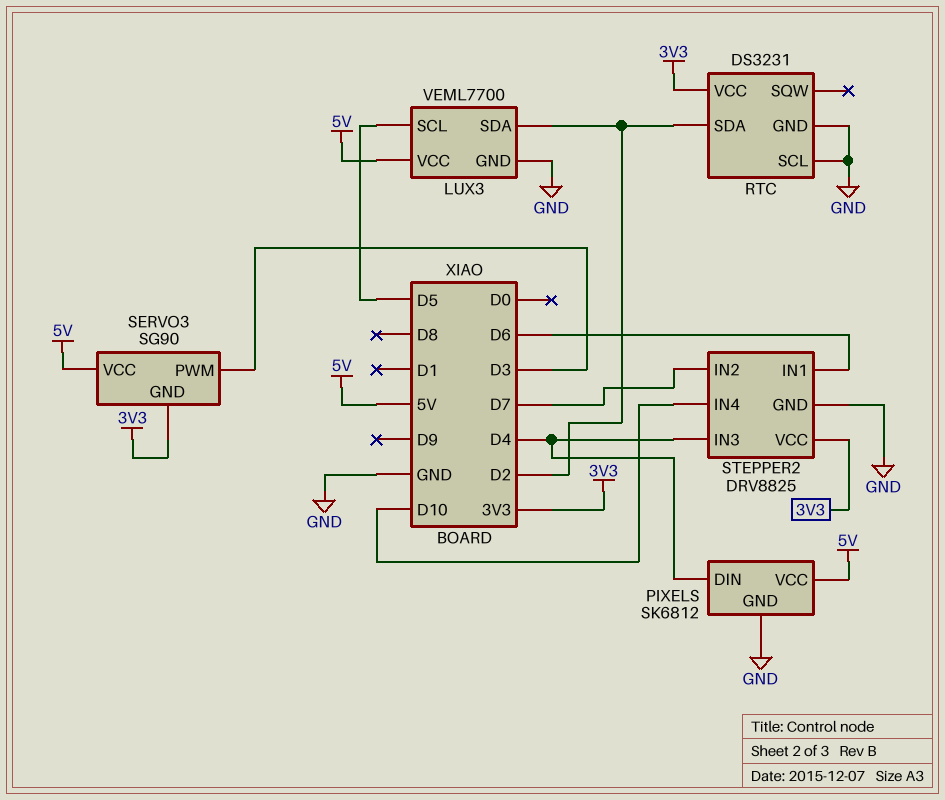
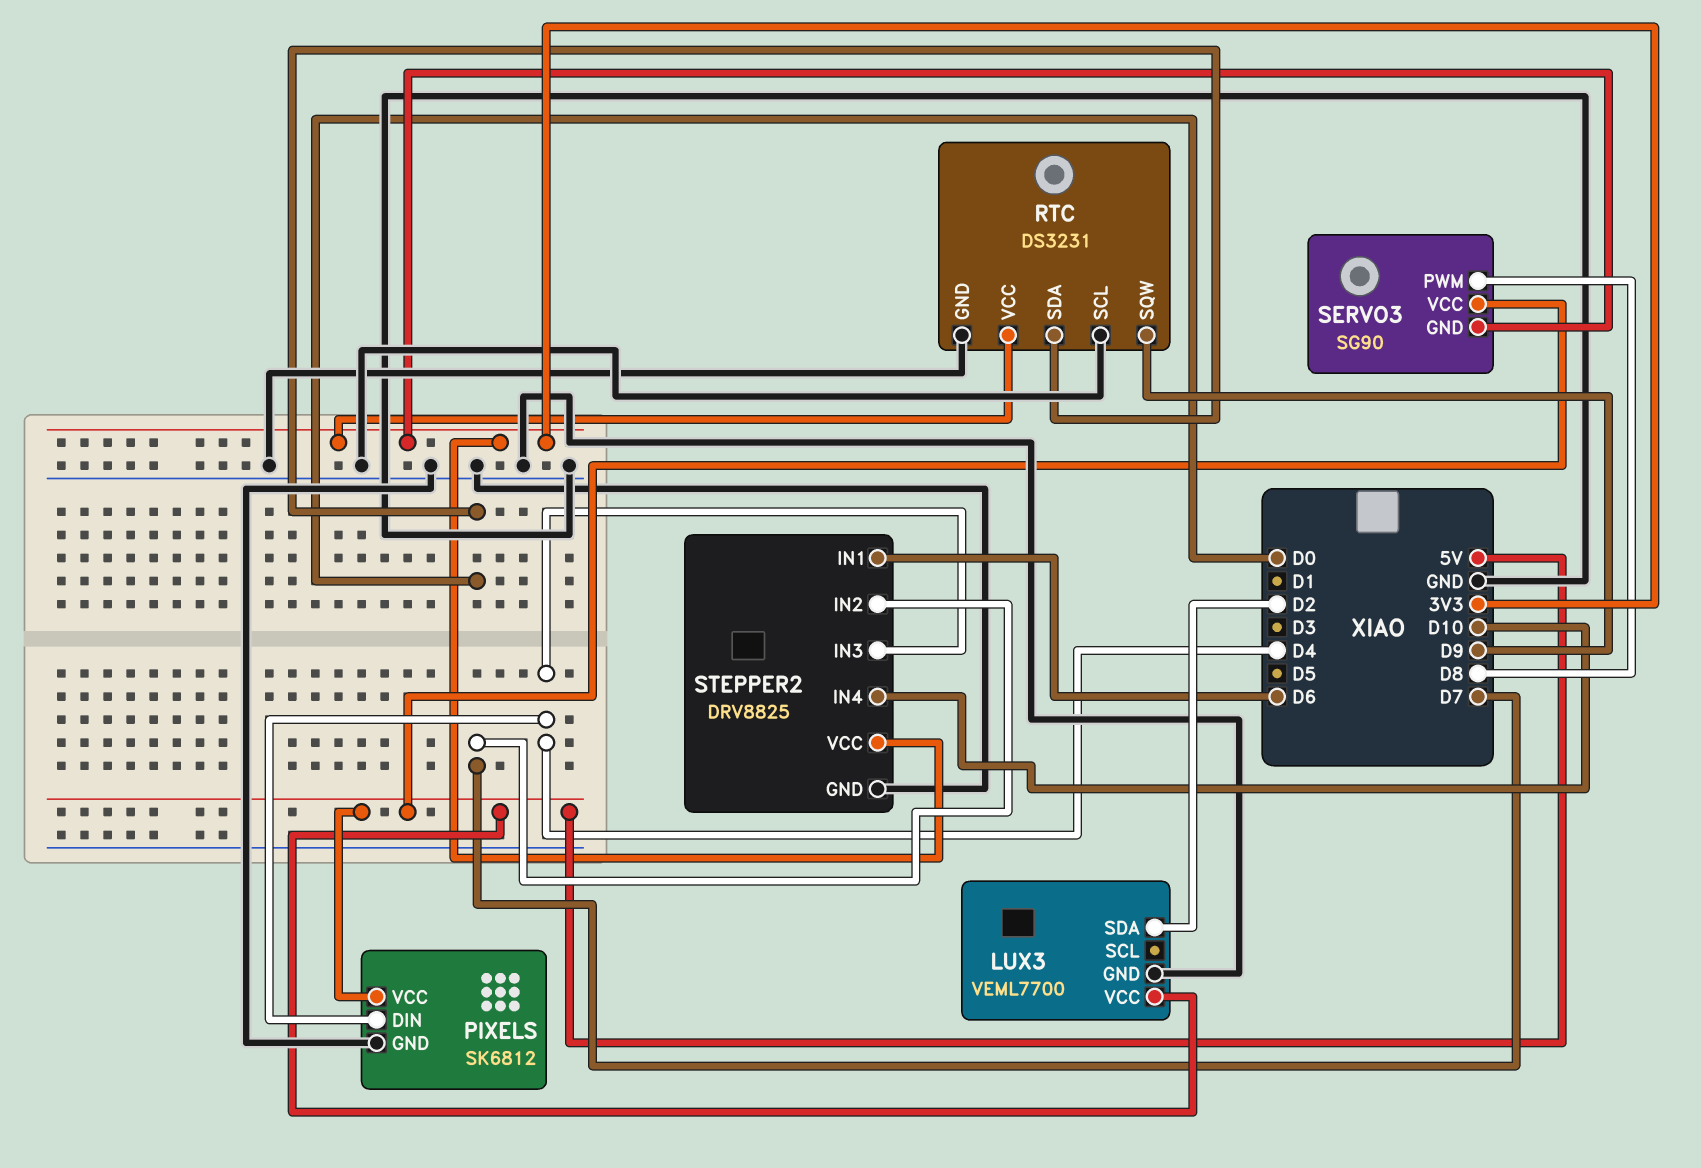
LUX3 pin SCL: D5 -> none
RTC pin SDA: D2 -> D0
RTC pin SQW: none -> D9
SERVO3 pin PWM: D3 -> D8

